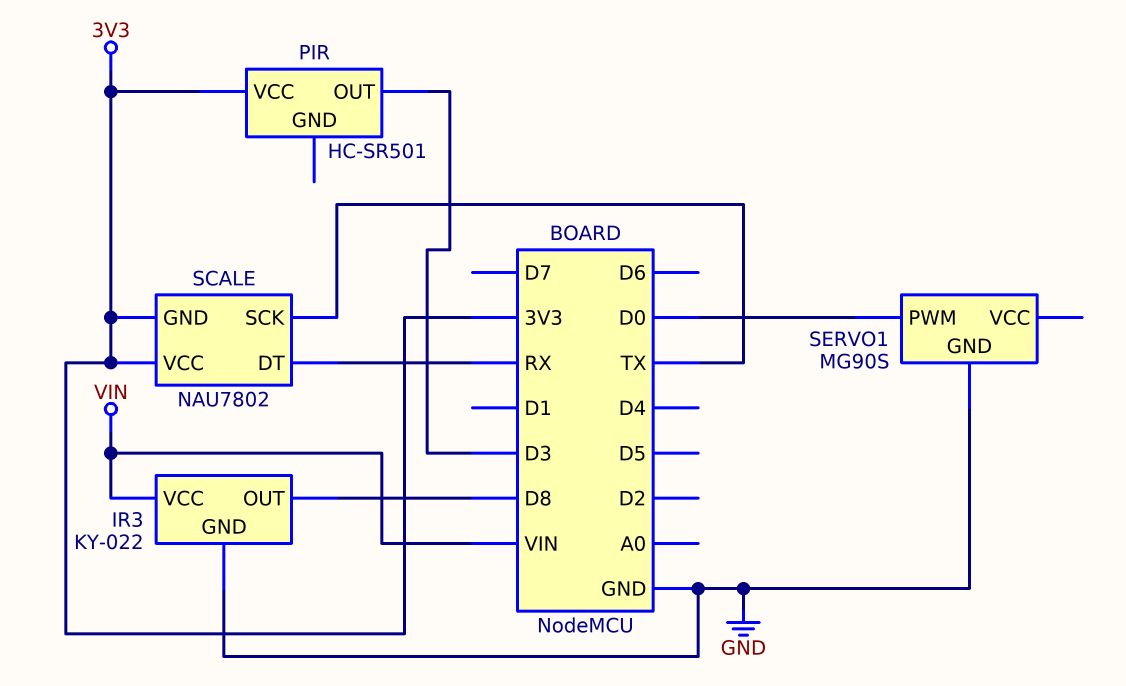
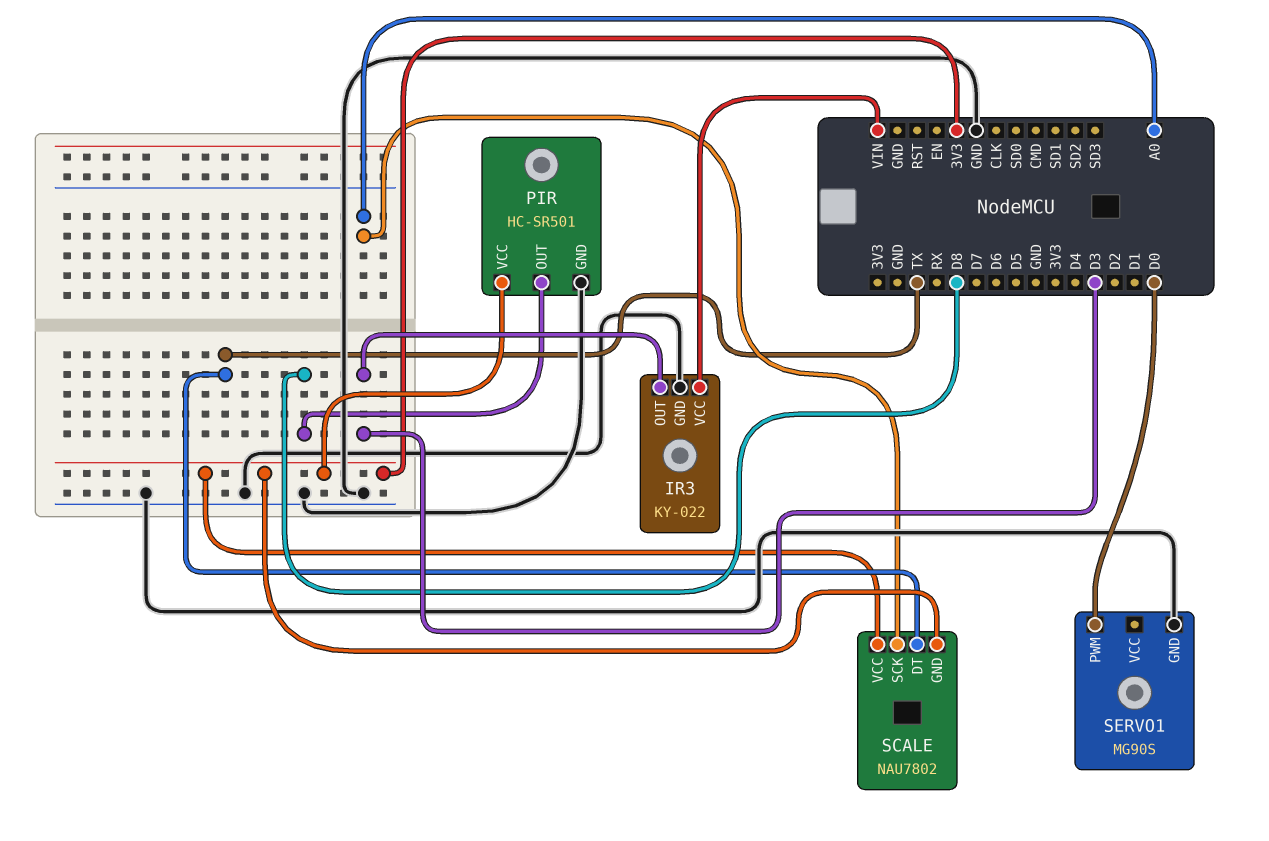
IR3 pin OUT: D8 -> D3
PIR pin GND: none -> GND
PIR pin OUT: D3 -> D8
SCALE pin DT: RX -> TX
SCALE pin SCK: TX -> A0

